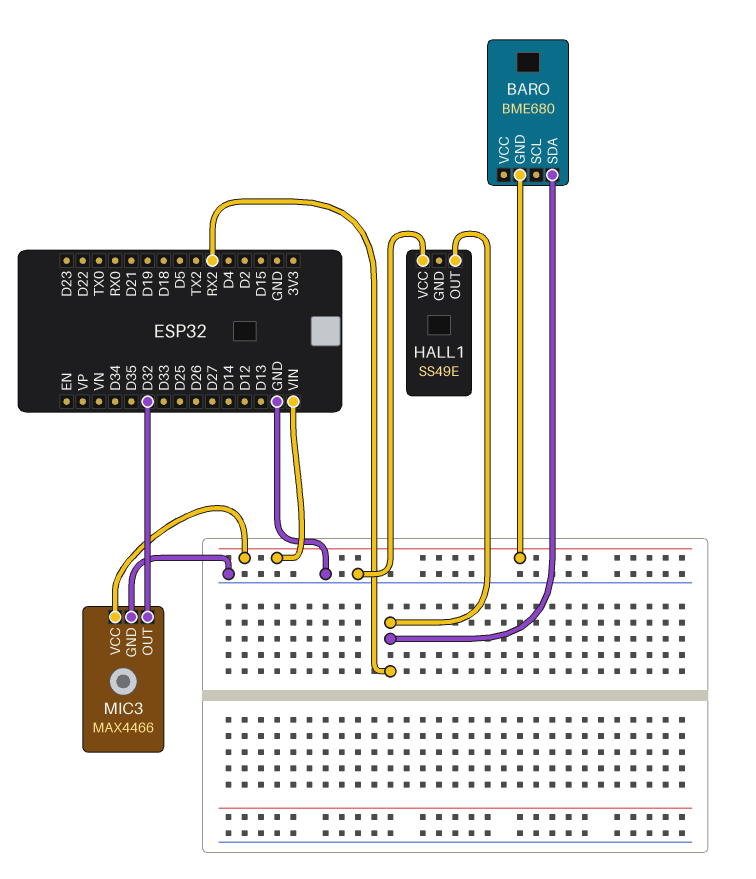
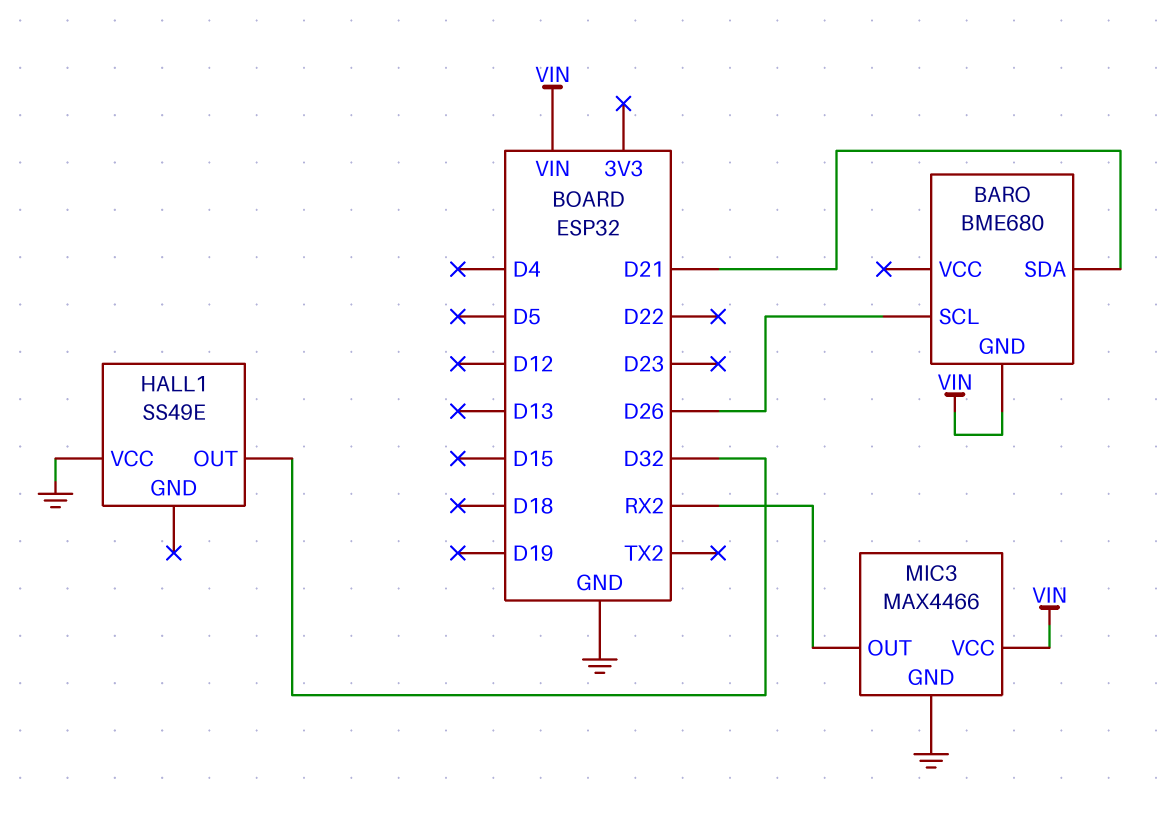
BARO pin SCL: none -> D26
BARO pin SDA: RX2 -> D21
HALL1 pin OUT: RX2 -> D32
MIC3 pin OUT: D32 -> RX2

